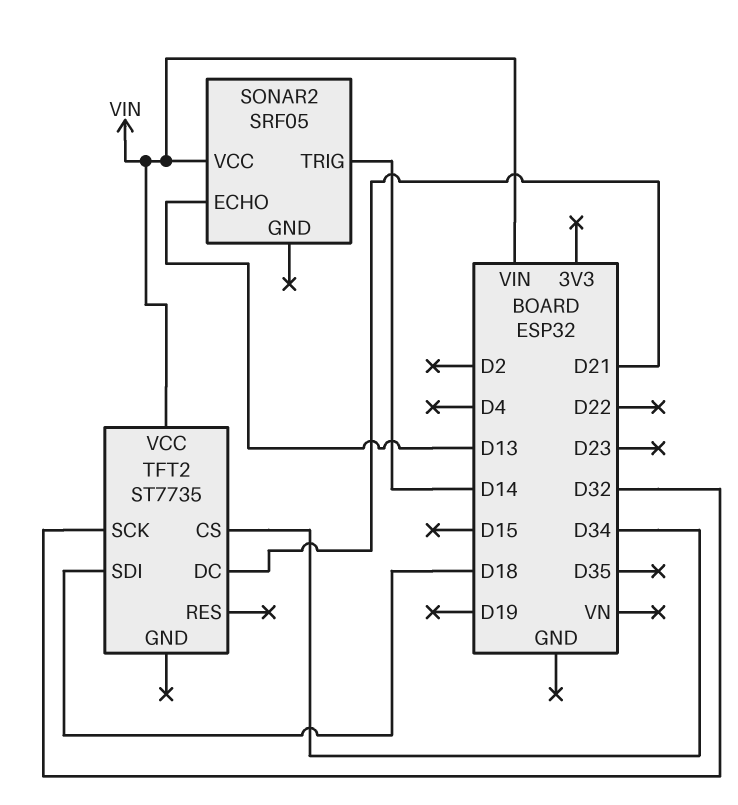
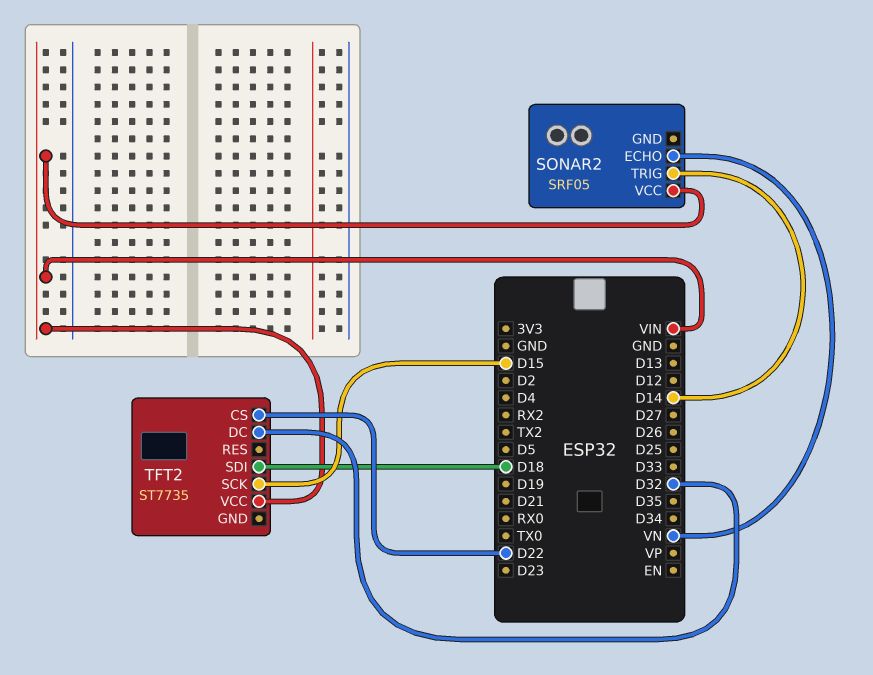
SONAR2 pin ECHO: D13 -> VN
TFT2 pin CS: D34 -> D22
TFT2 pin DC: D21 -> D32
TFT2 pin SCK: D32 -> D15

